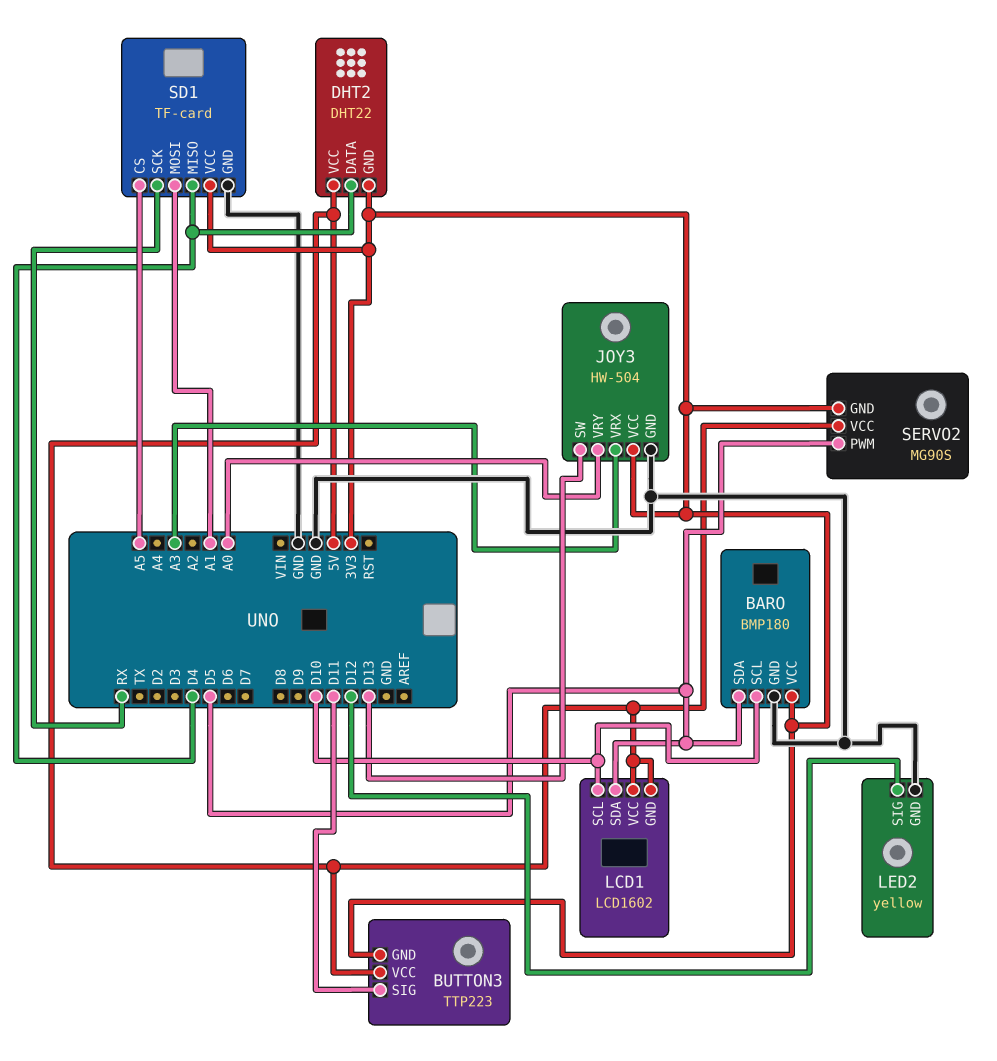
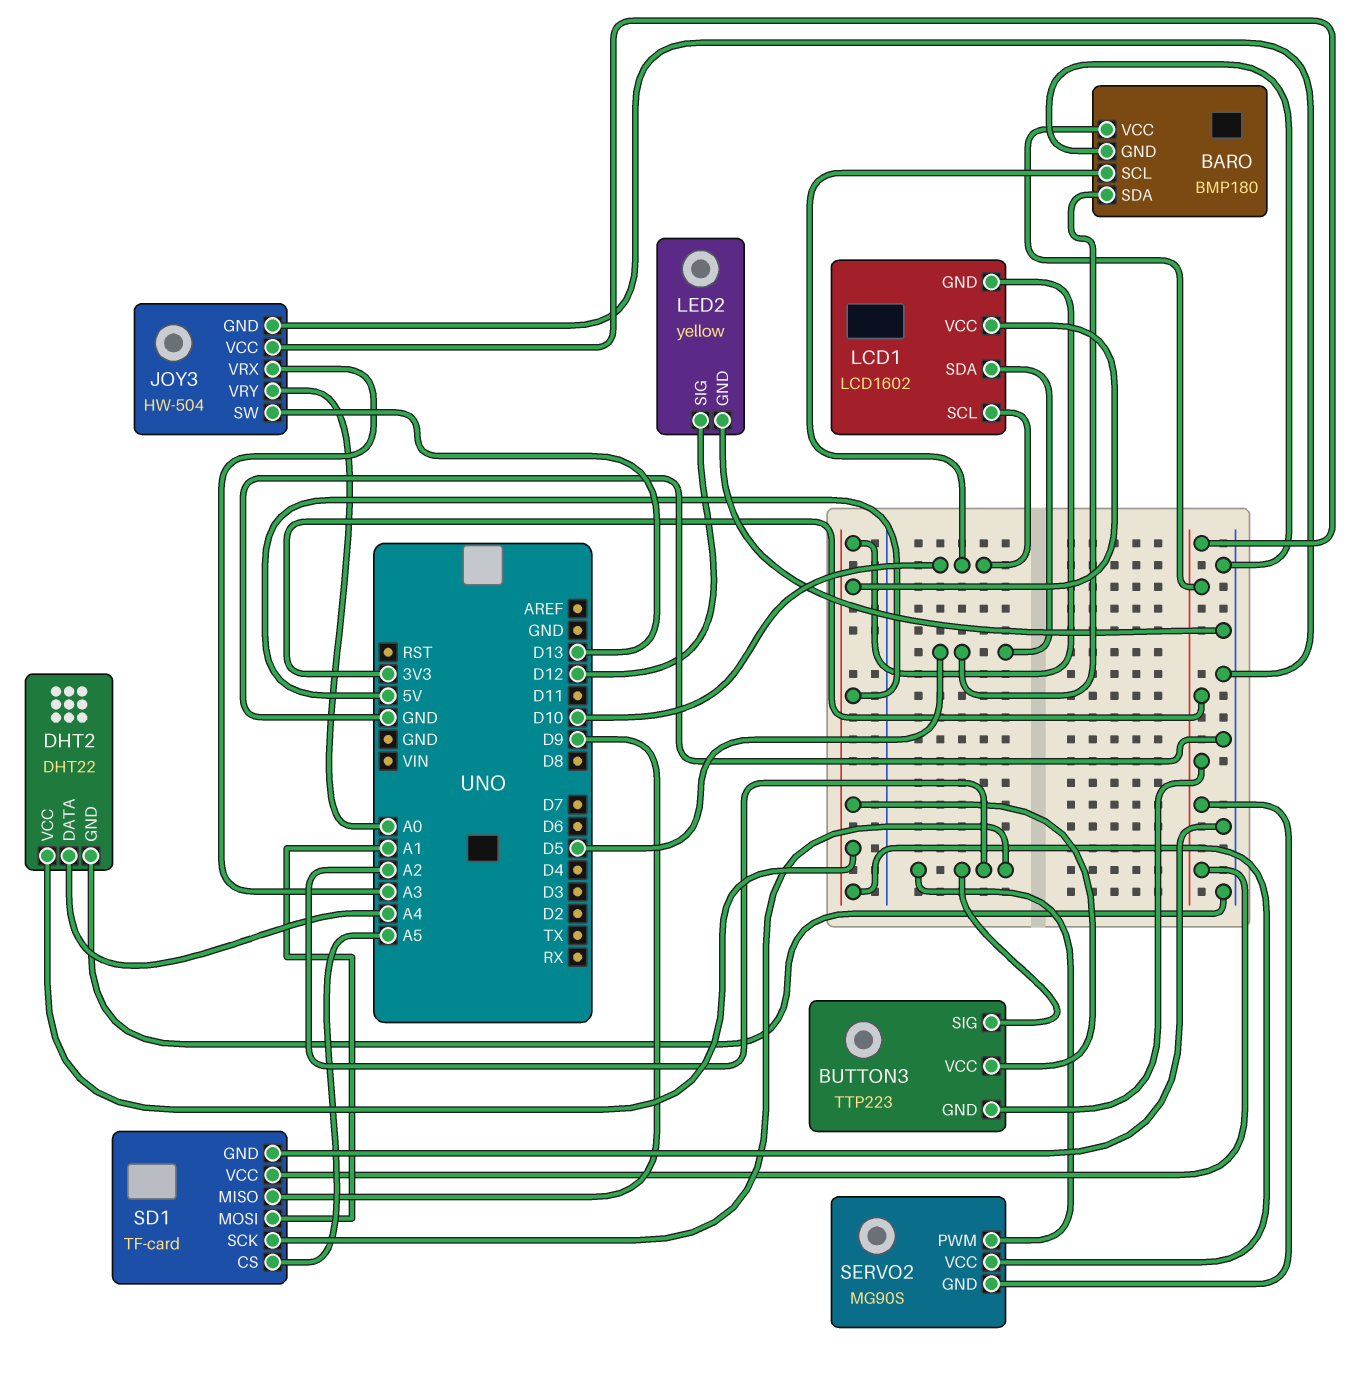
BUTTON3 pin SIG: D11 -> A2
DHT2 pin DATA: D4 -> A4
DHT2 pin GND: 3V3 -> GND
SD1 pin MISO: D4 -> D9
SD1 pin SCK: RX -> A2
SERVO2 pin PWM: D5 -> A2

